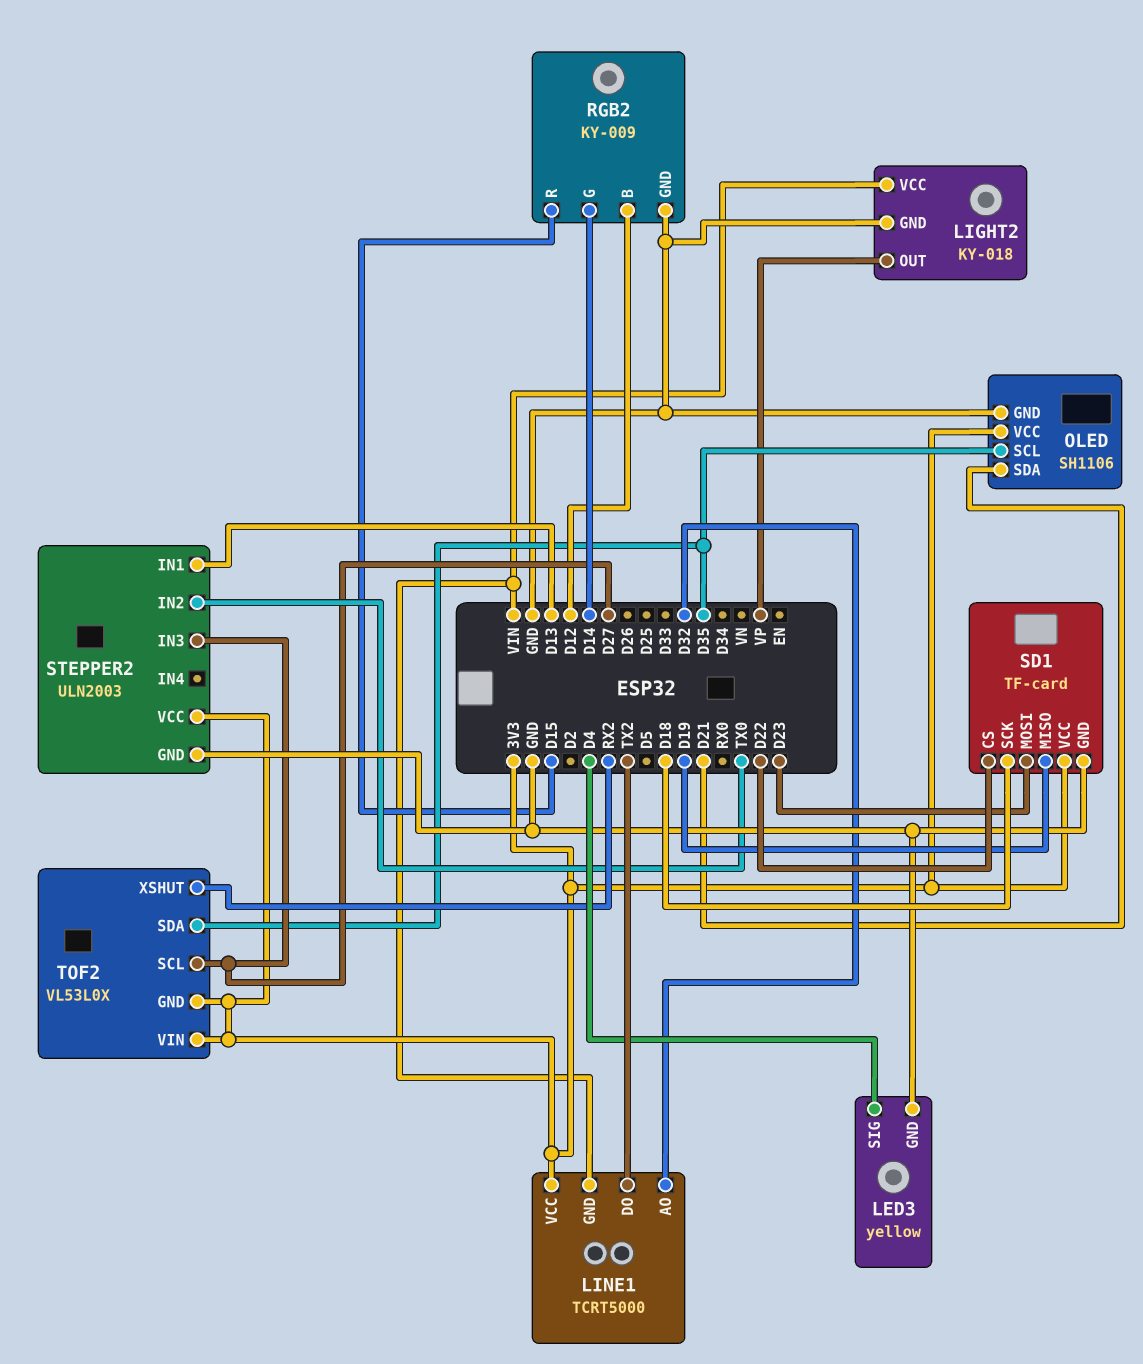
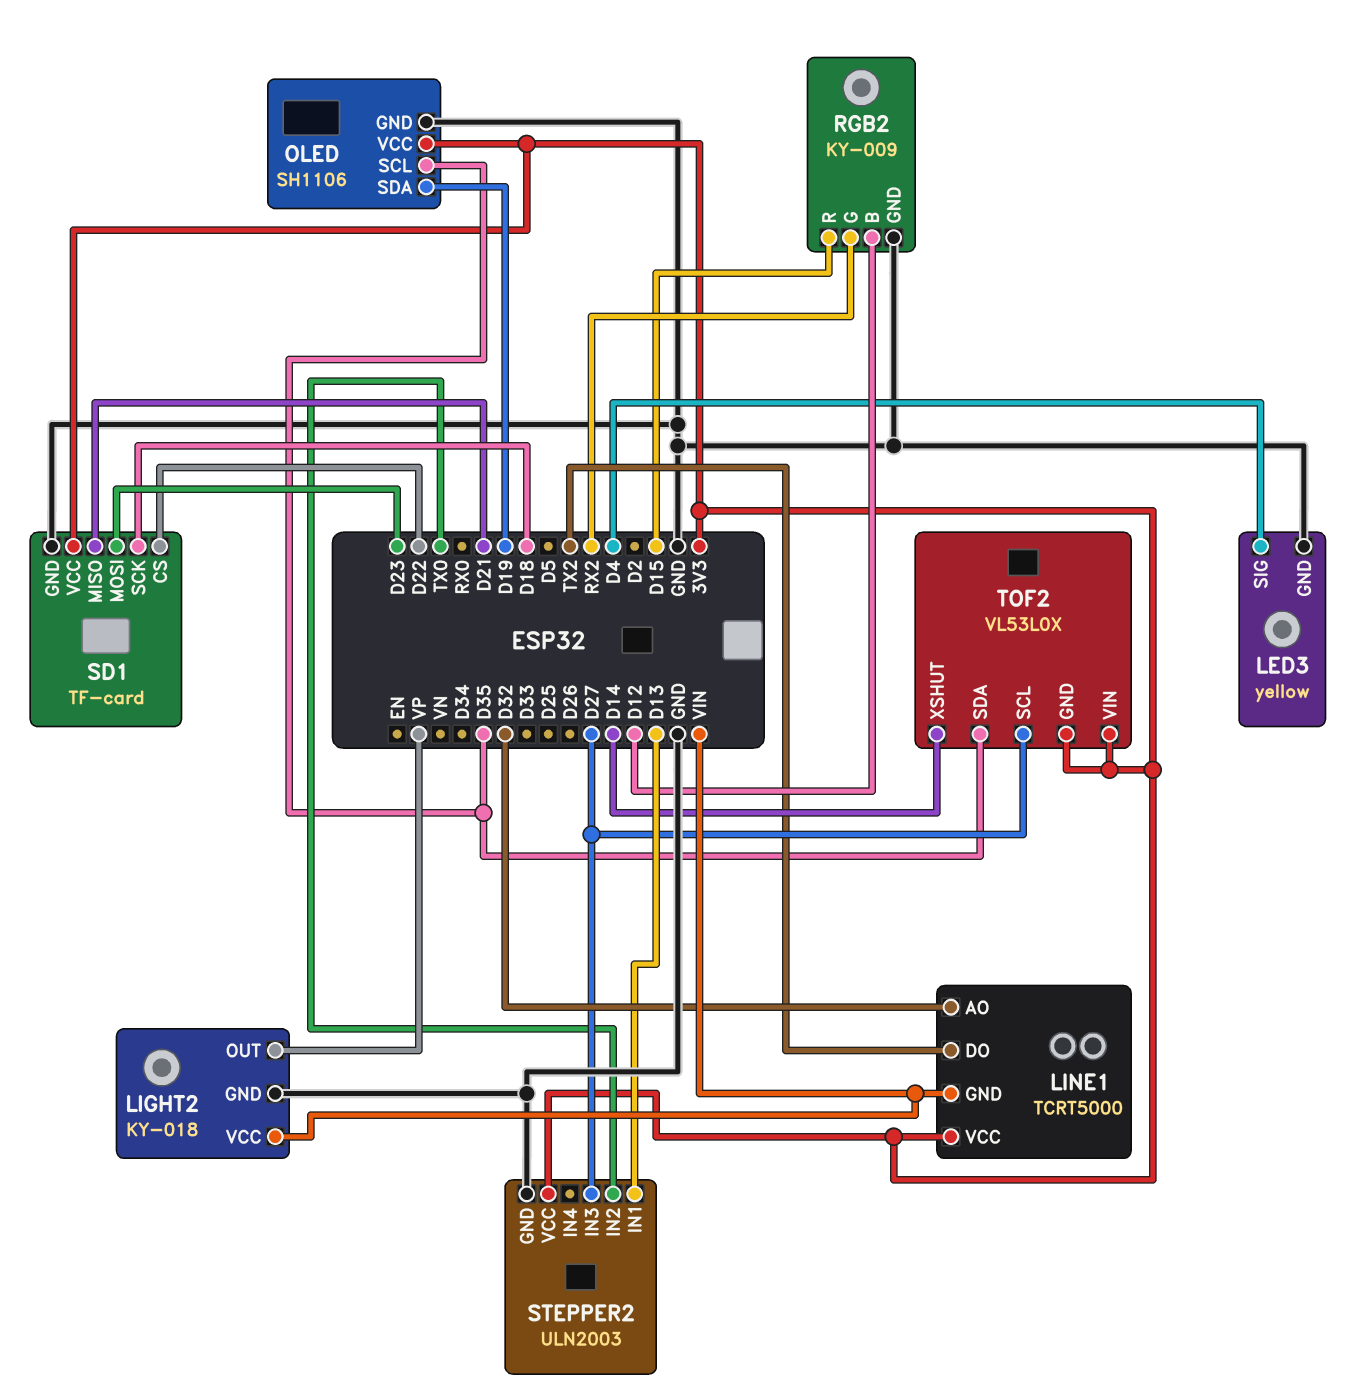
OLED pin SDA: D21 -> D19
RGB2 pin G: D14 -> RX2
SD1 pin MISO: D19 -> D21
TOF2 pin XSHUT: RX2 -> D14

